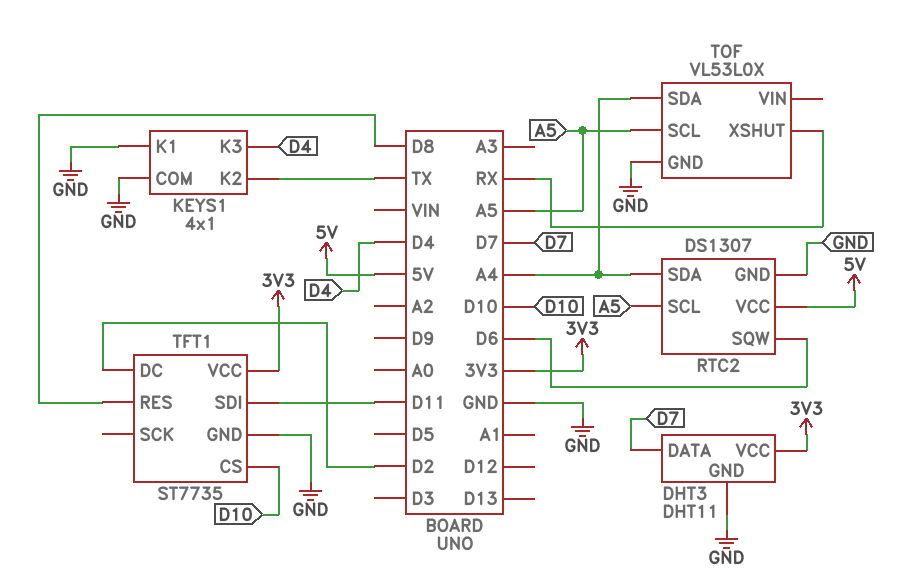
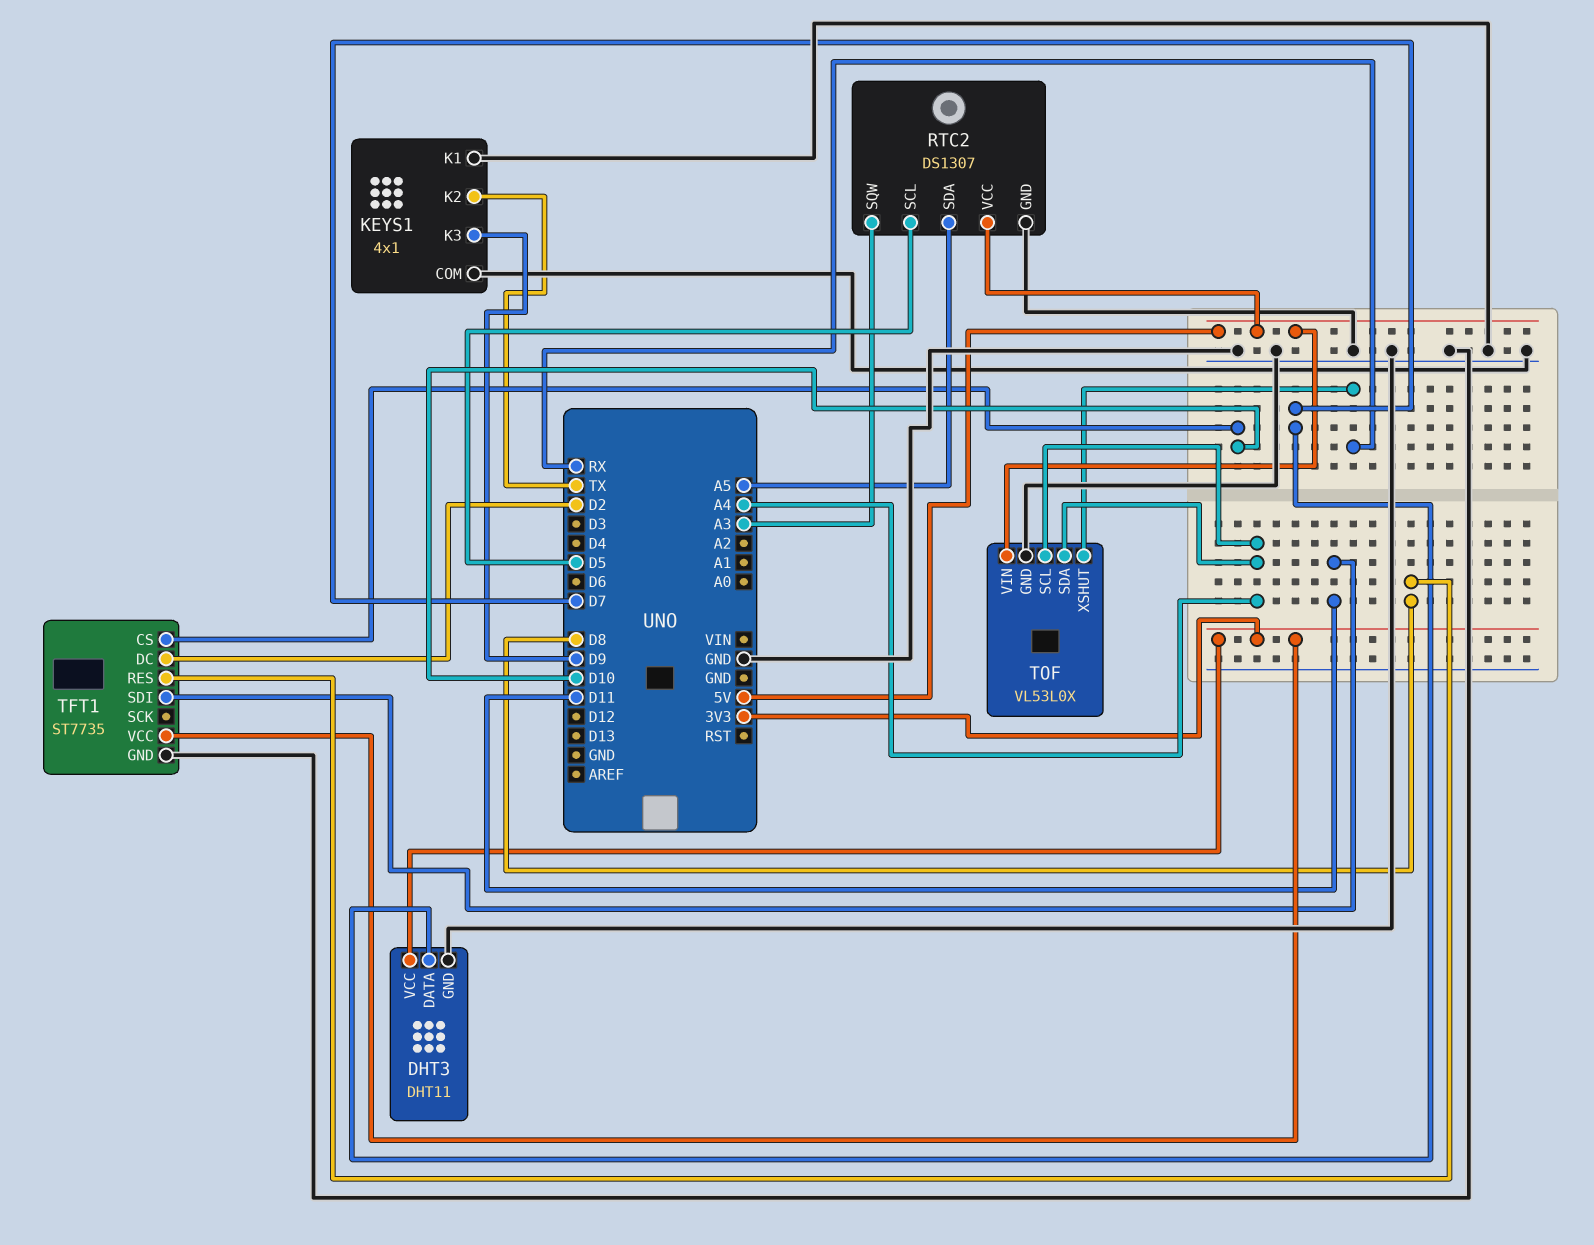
KEYS1 pin K3: D4 -> D9
RTC2 pin SCL: A5 -> D5
RTC2 pin SDA: A4 -> A5
RTC2 pin SQW: D6 -> A3
TOF pin SCL: A5 -> A4
TOF pin VIN: none -> 5V

